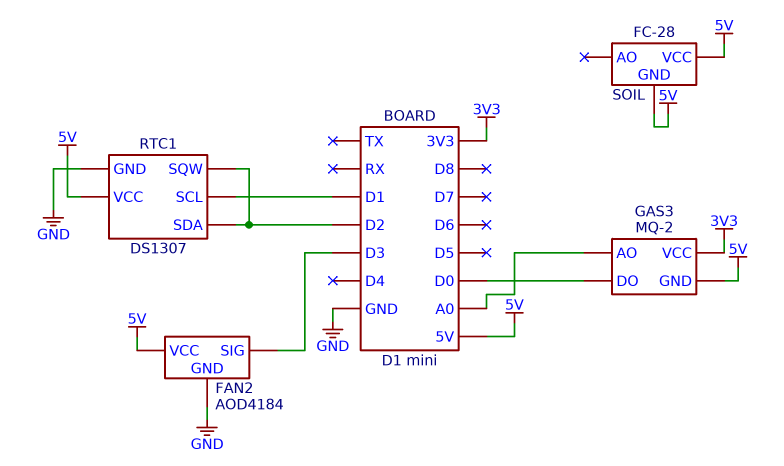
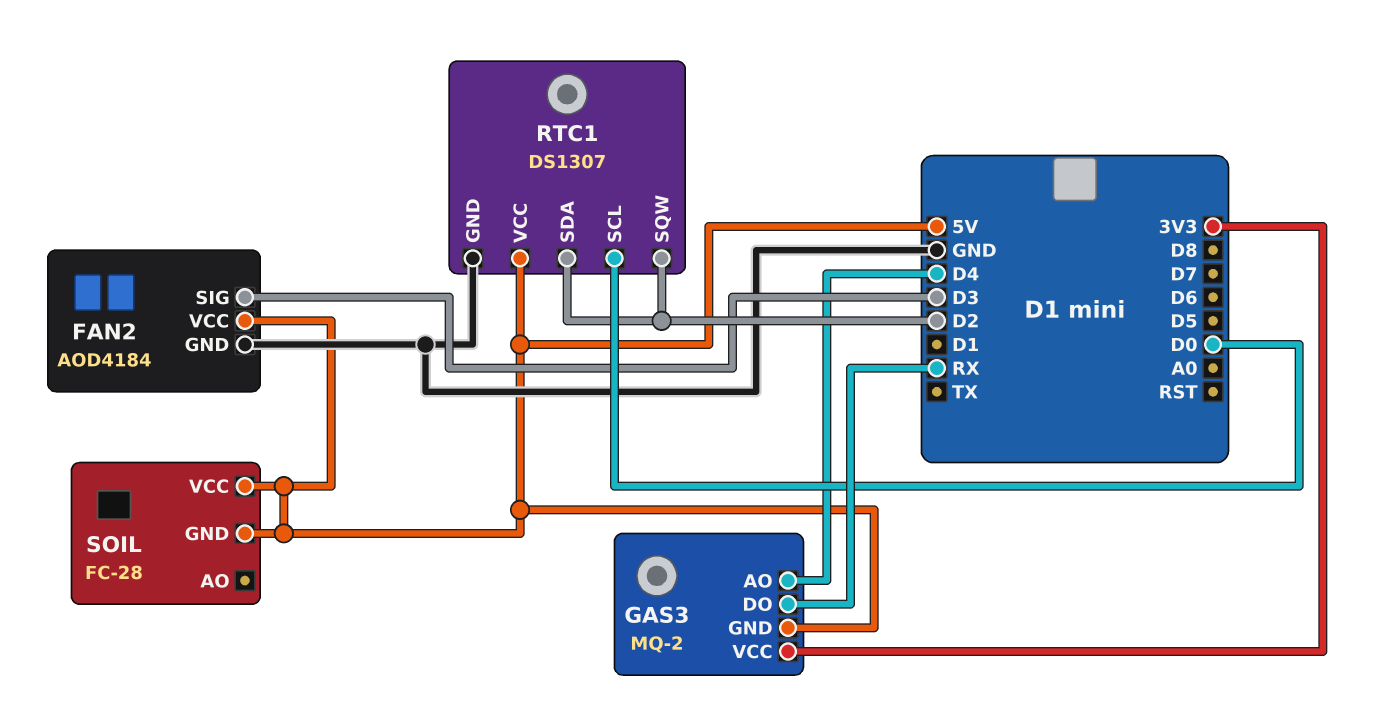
GAS3 pin AO: A0 -> D4
GAS3 pin DO: D0 -> RX
RTC1 pin SCL: D1 -> D0

